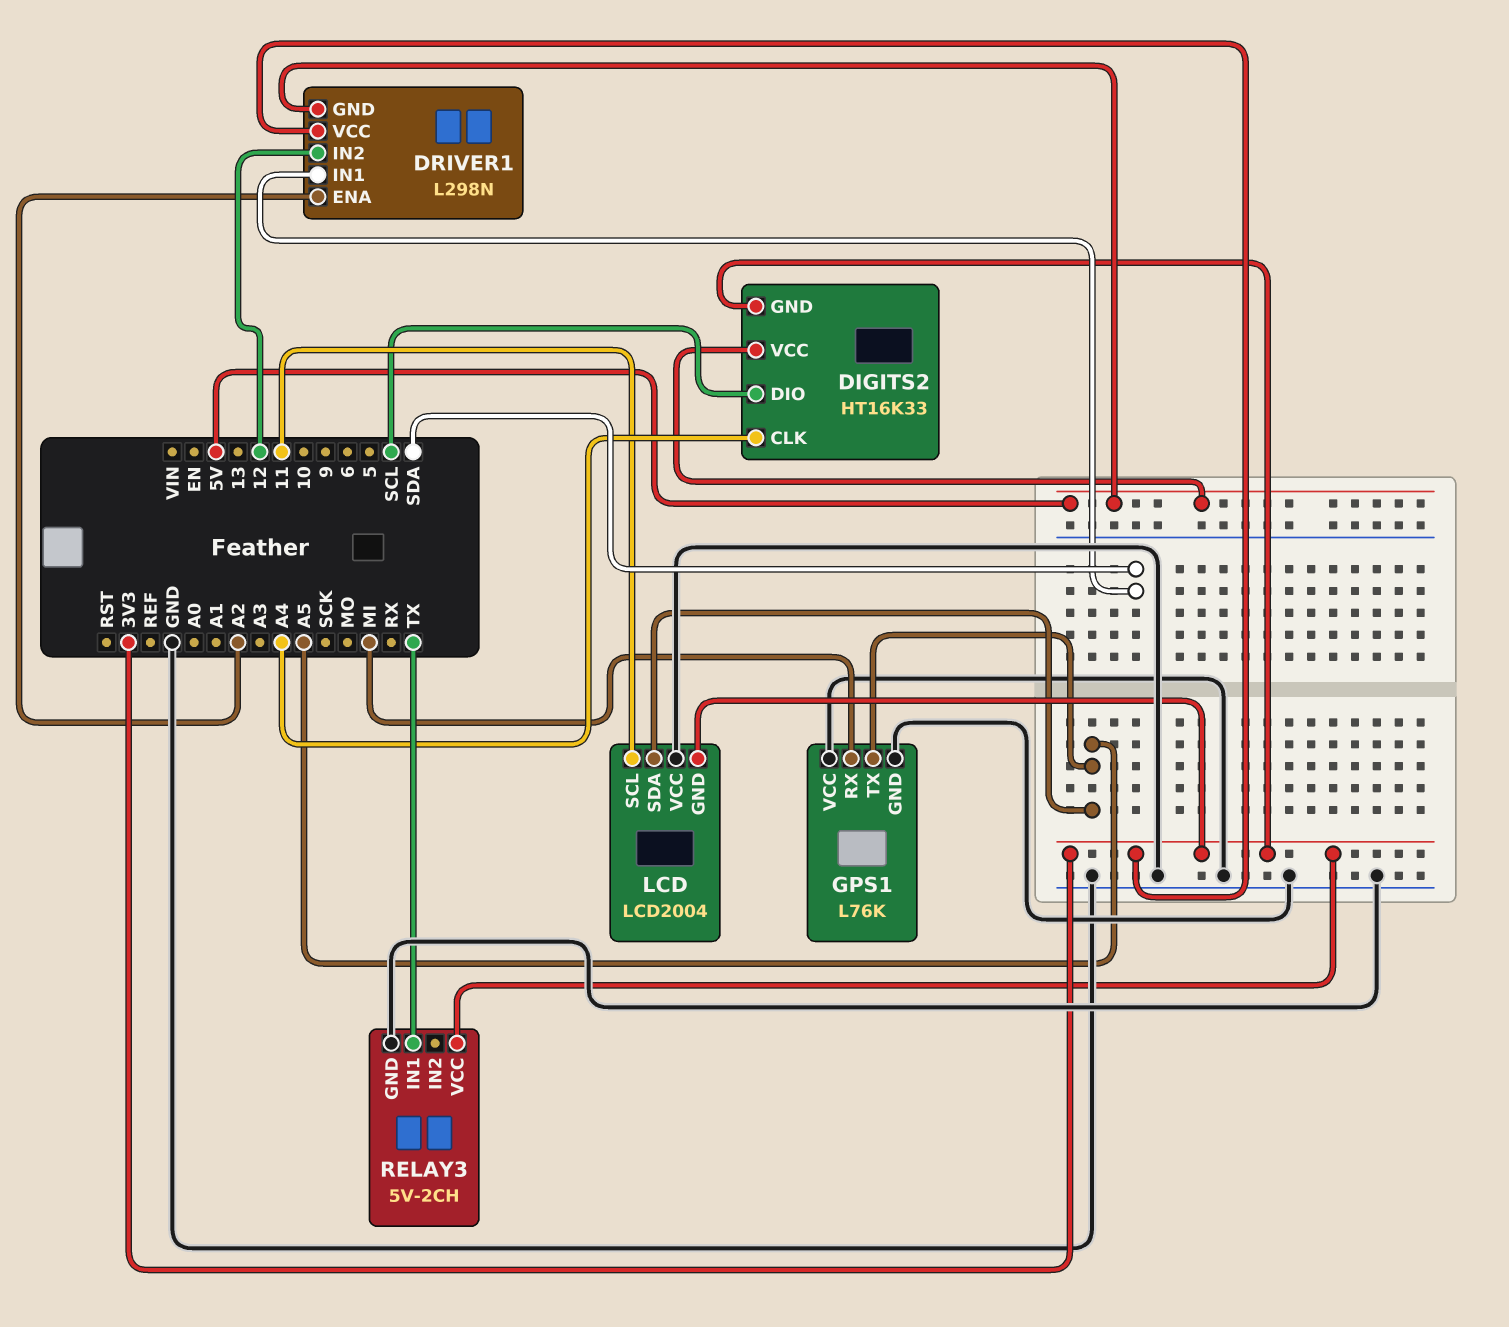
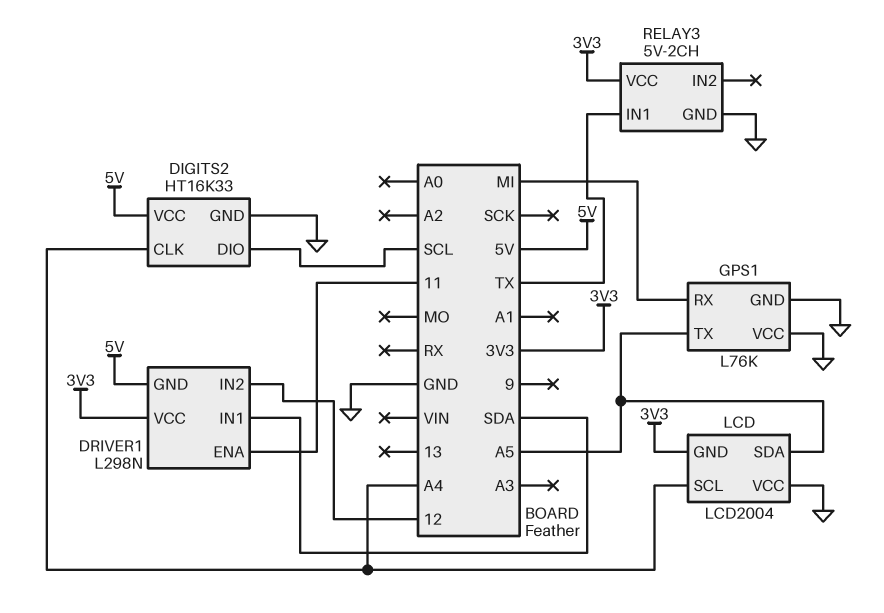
DIGITS2 pin GND: 3V3 -> GND
DRIVER1 pin ENA: A2 -> 11
LCD pin SCL: 11 -> A4

